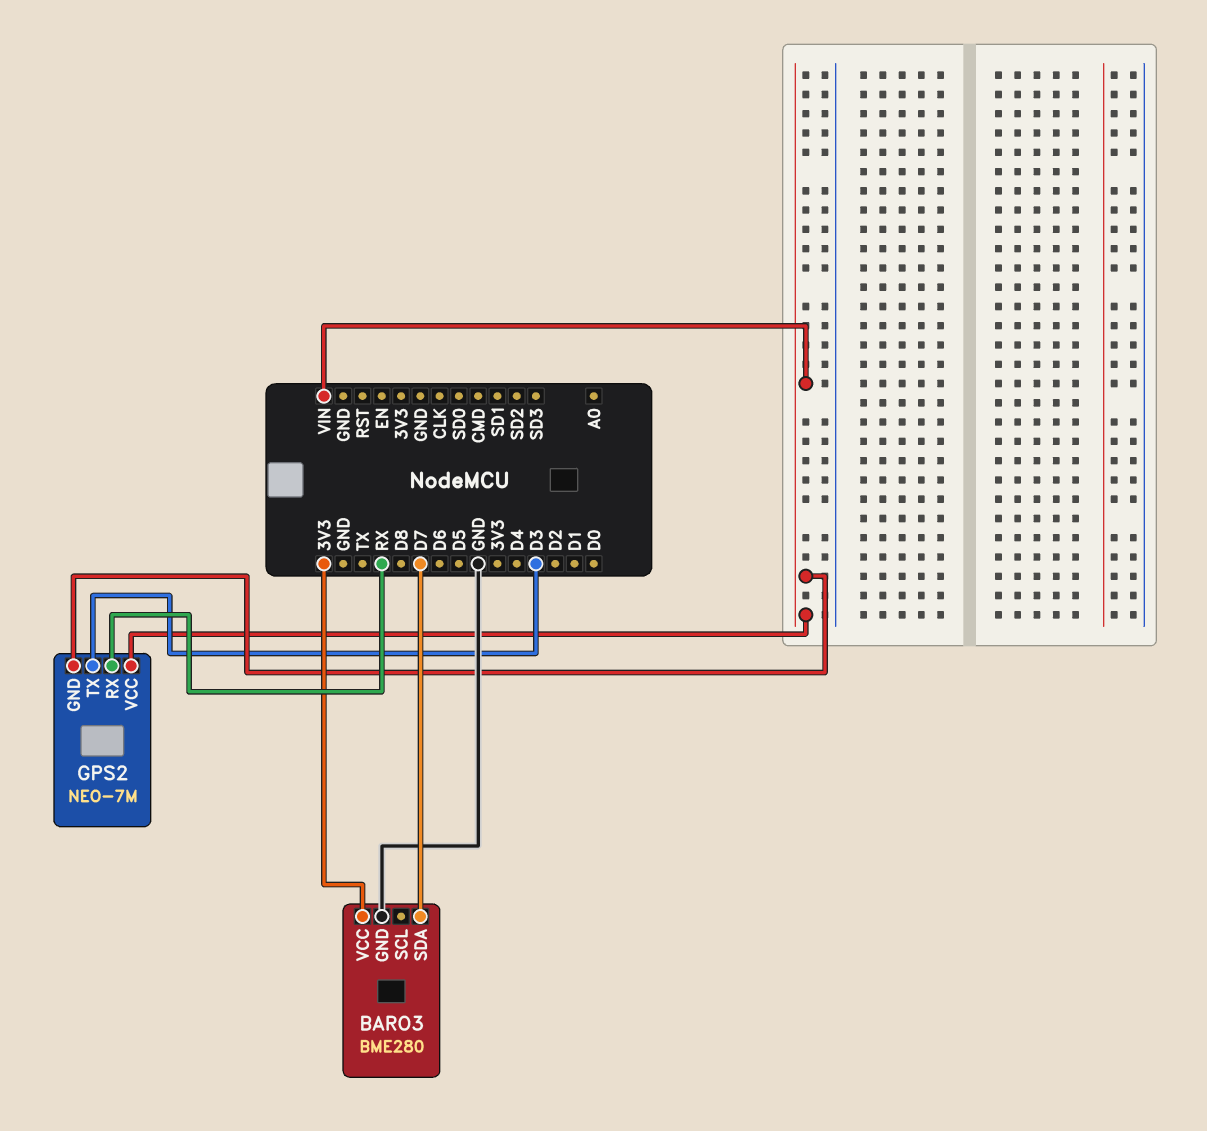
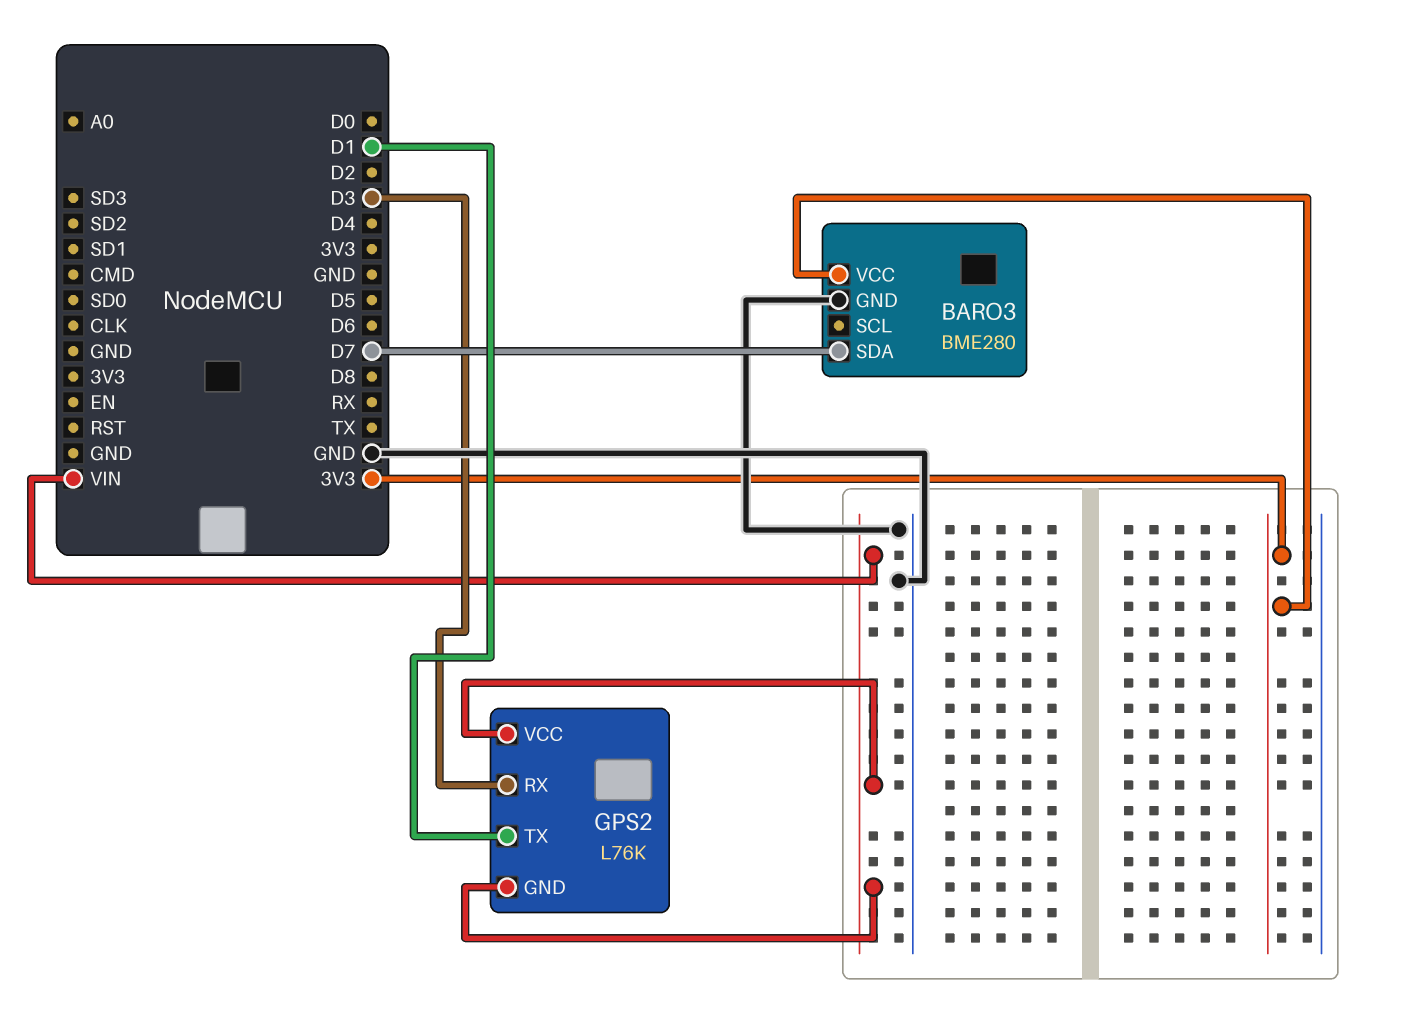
GPS2: NEO-7M -> L76K
GPS2 pin RX: RX -> D3
GPS2 pin TX: D3 -> D1

